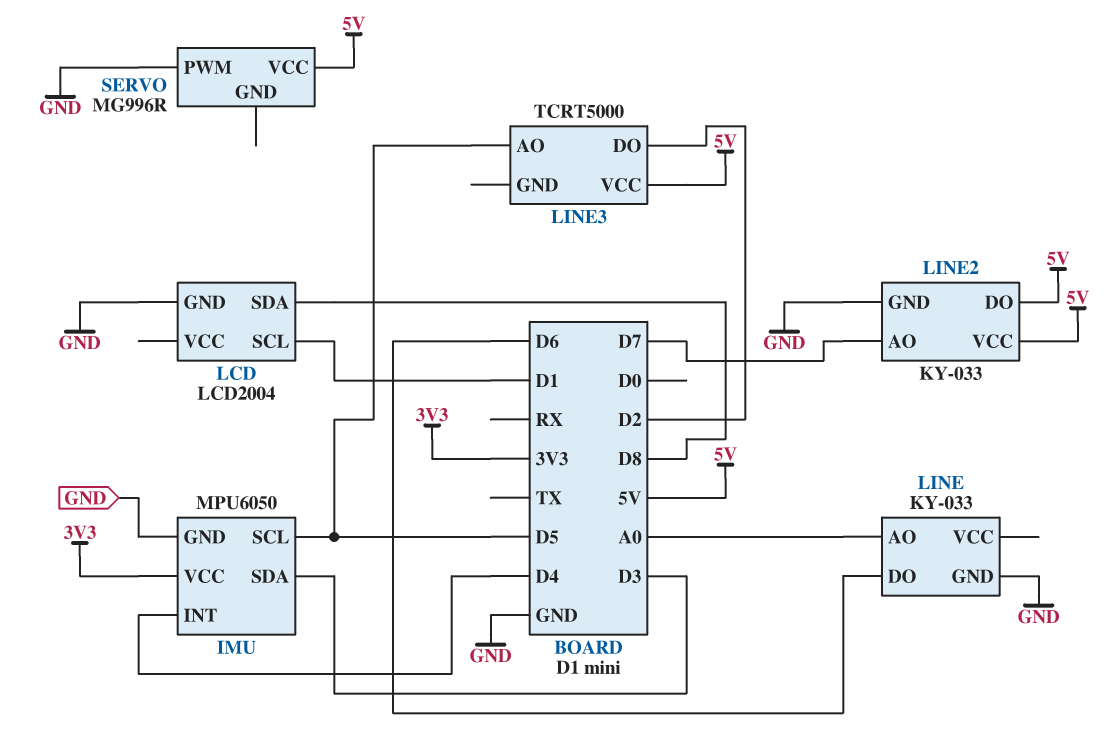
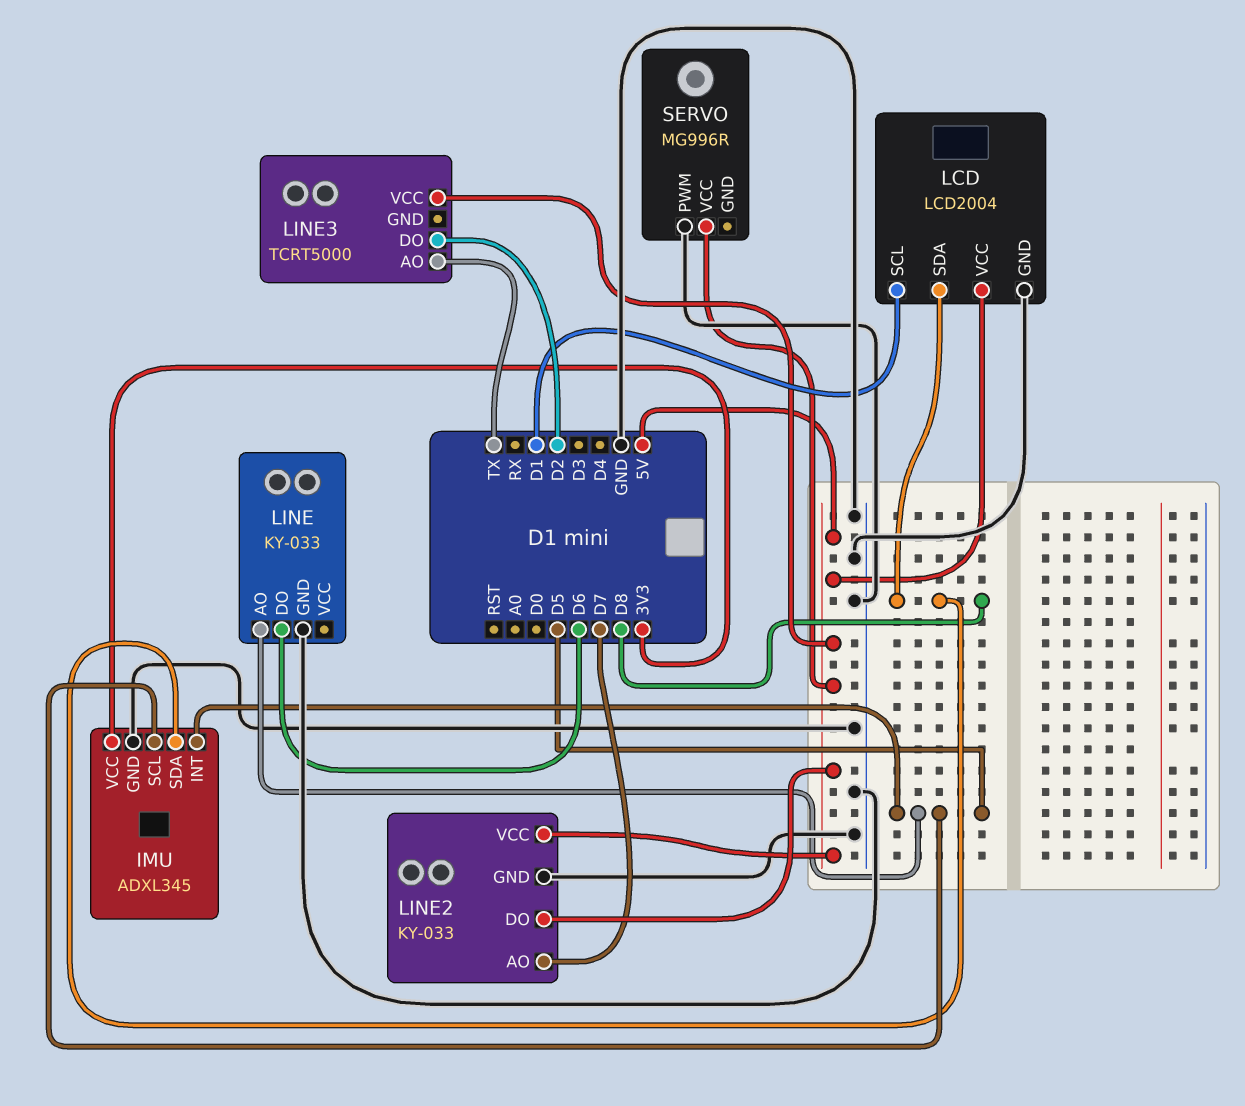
IMU: MPU6050 -> ADXL345
IMU pin INT: D4 -> D5
IMU pin SDA: D3 -> D8
LCD pin VCC: none -> 5V
LINE pin AO: A0 -> D5
LINE3 pin AO: D5 -> TX

